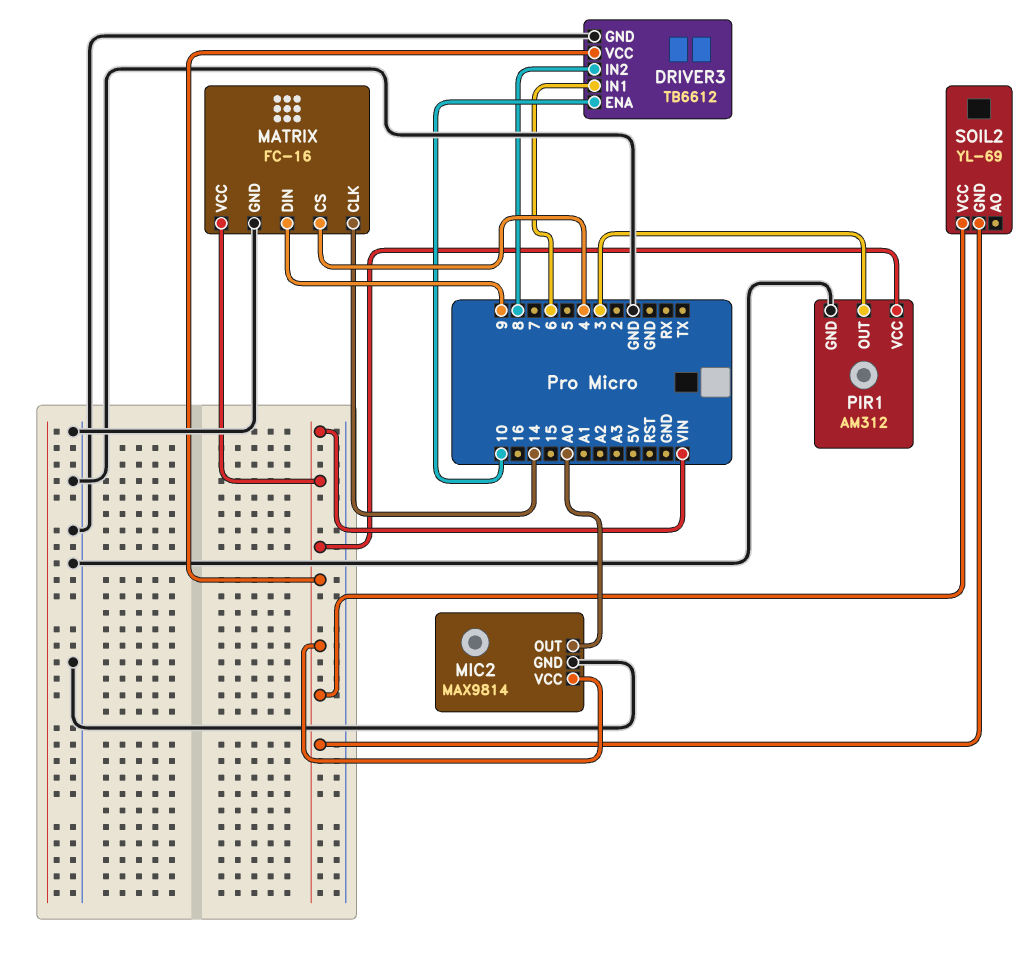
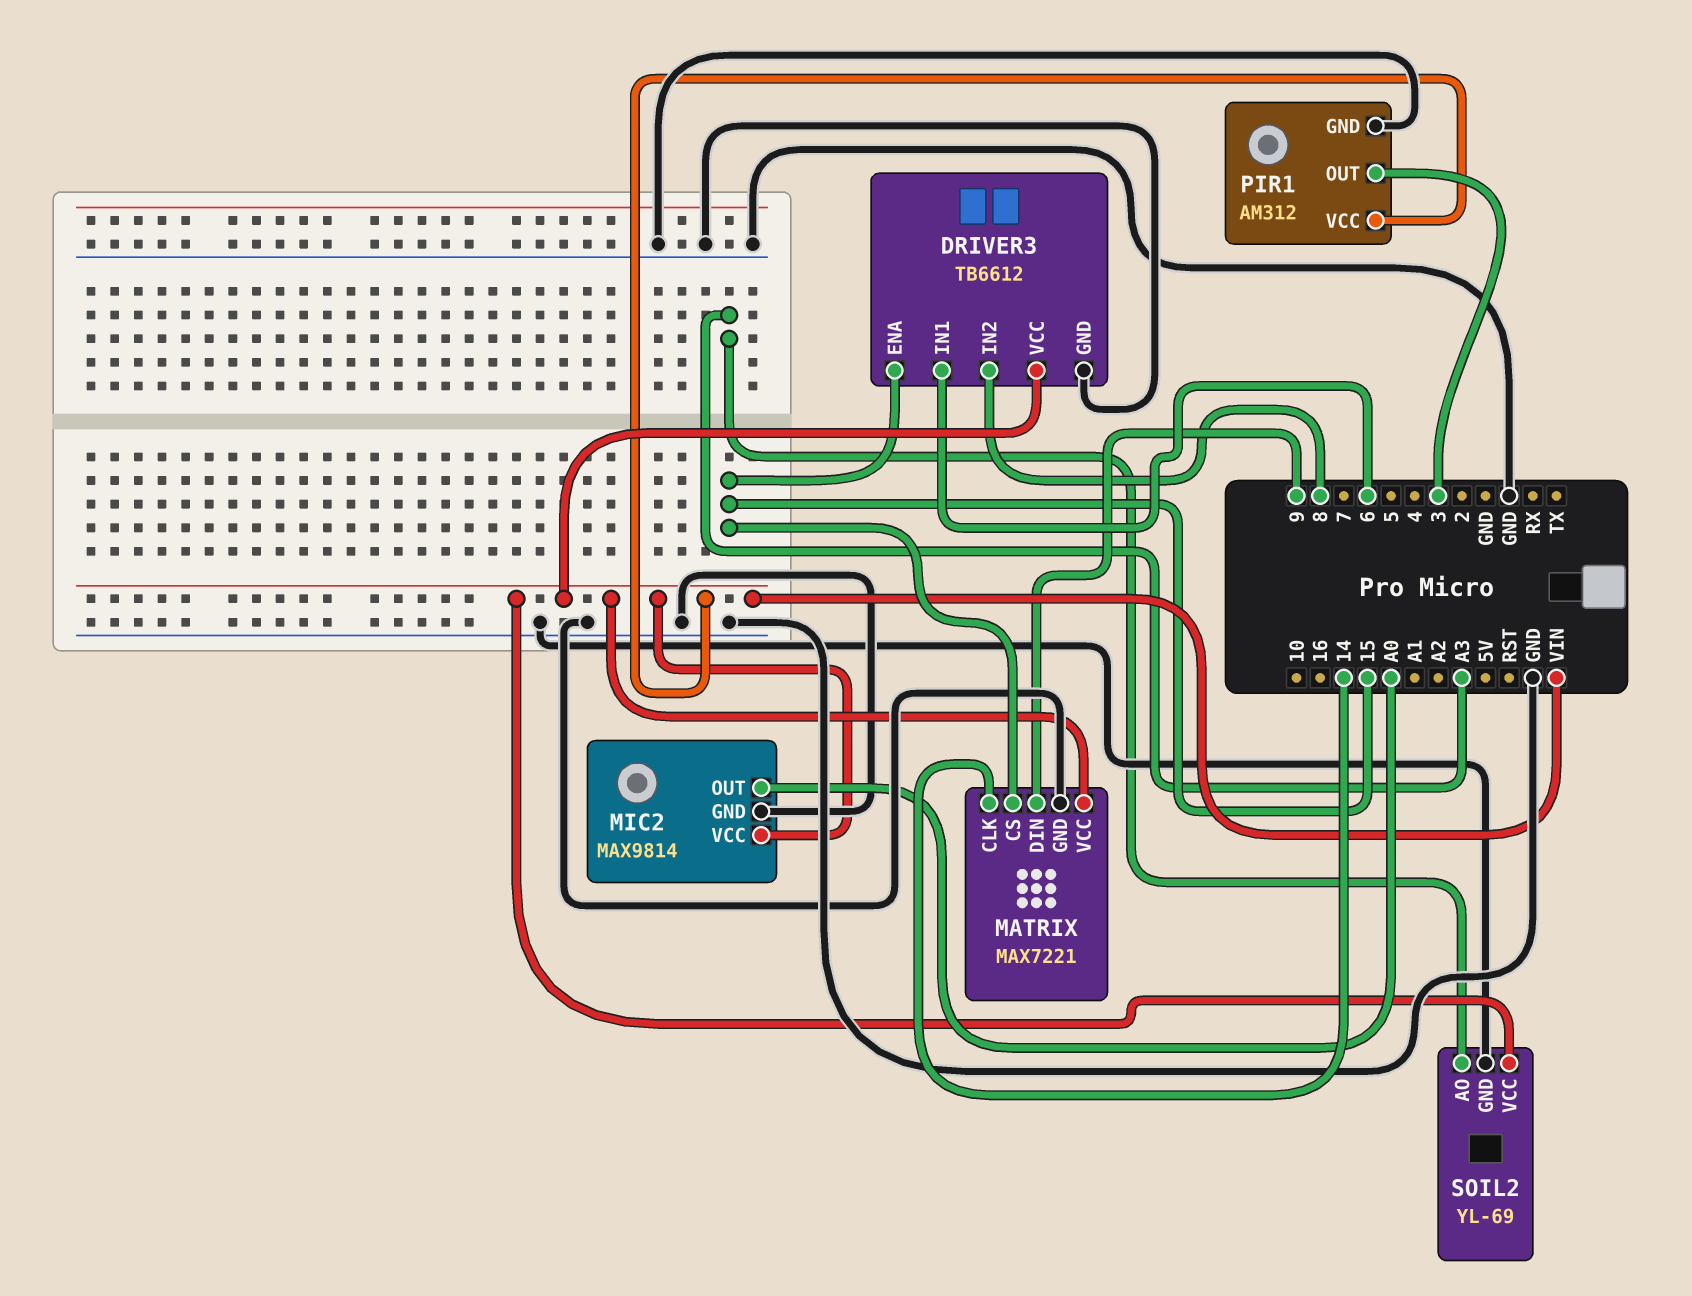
DRIVER3 pin ENA: 10 -> 15
MATRIX: FC-16 -> MAX7221
MATRIX pin CS: 4 -> 15
SOIL2 pin AO: none -> A3
SOIL2 pin GND: VIN -> GND

